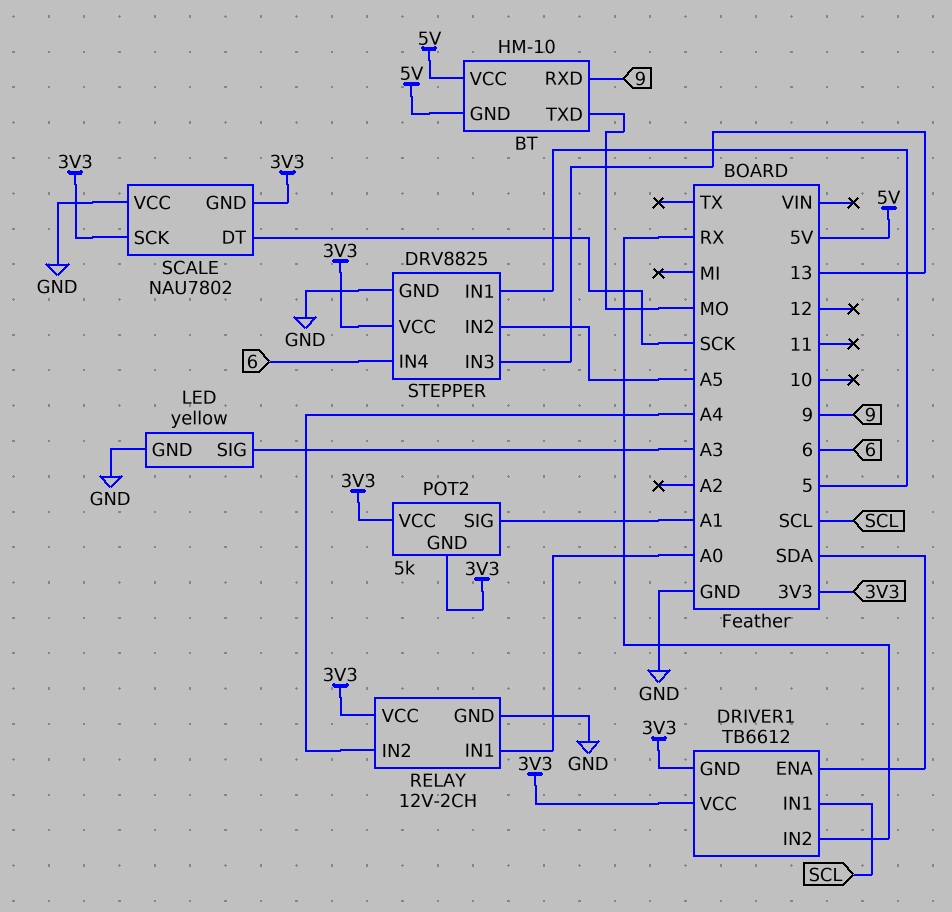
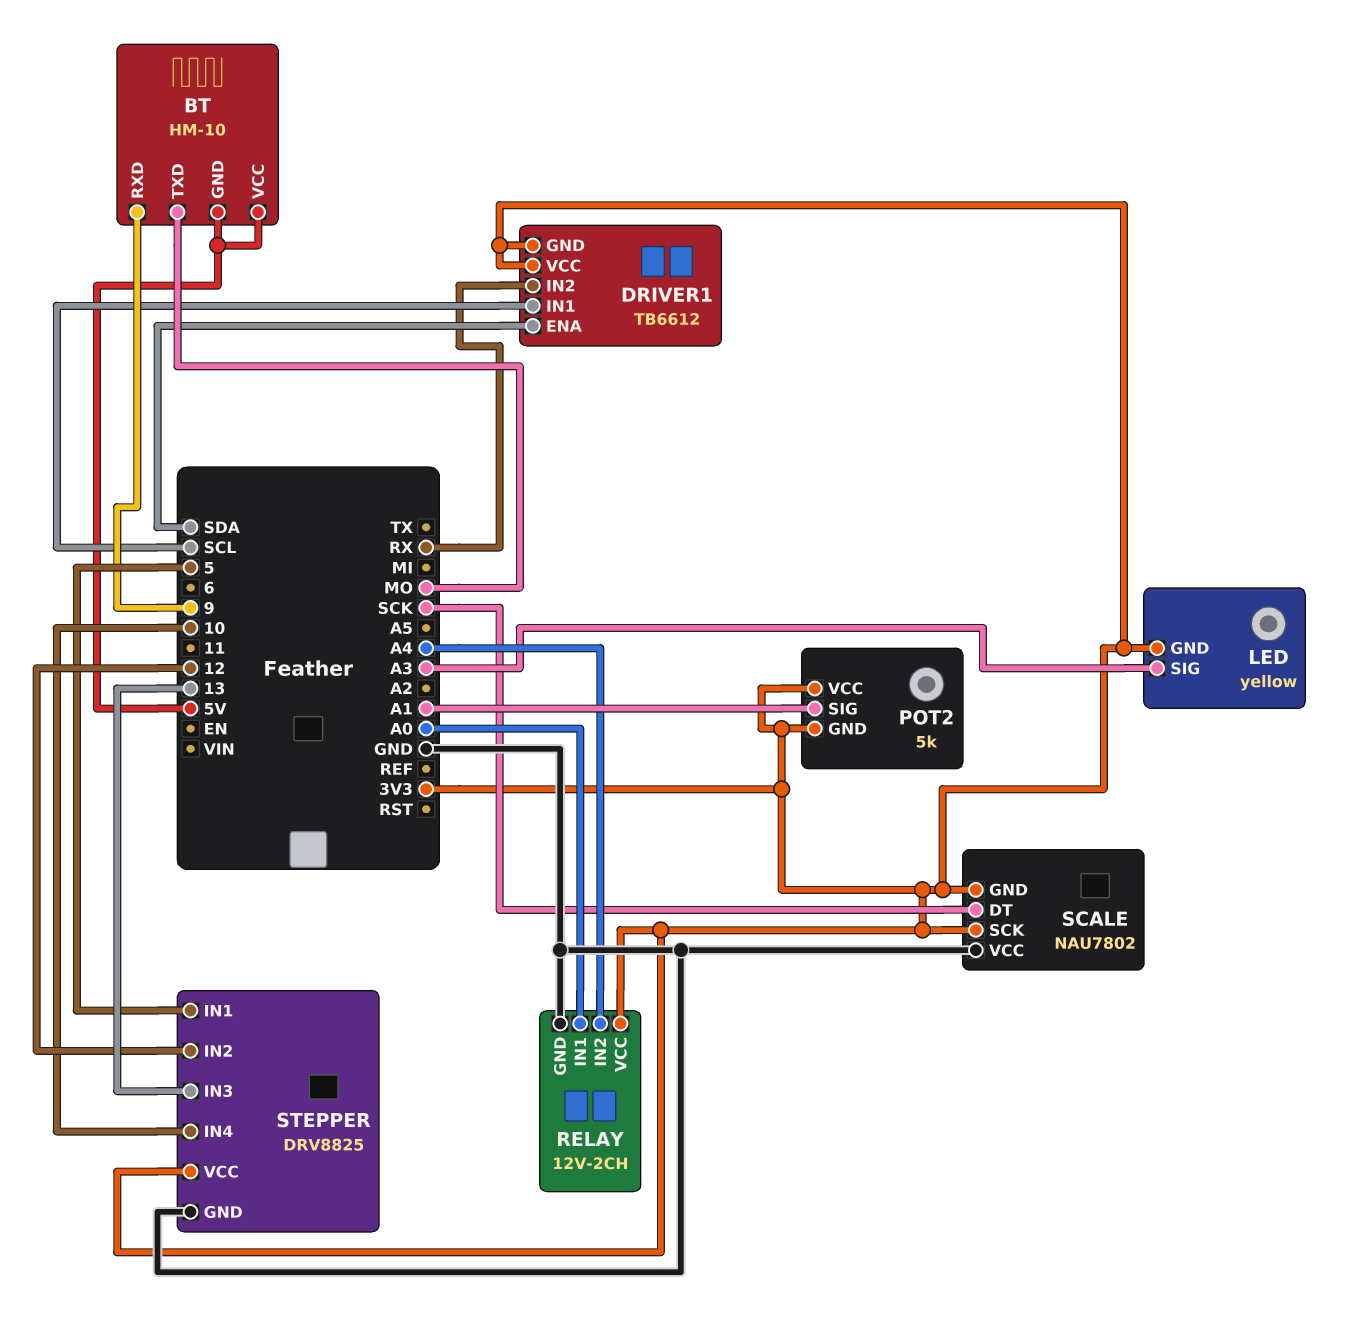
LED pin GND: GND -> 3V3
STEPPER pin IN2: A5 -> 12
STEPPER pin IN4: 6 -> 10

